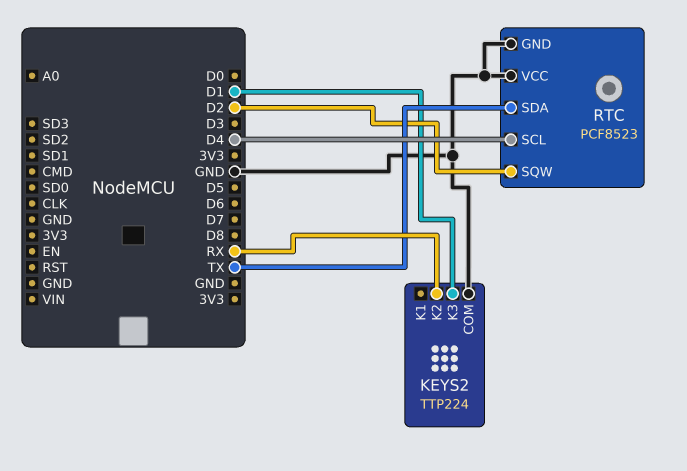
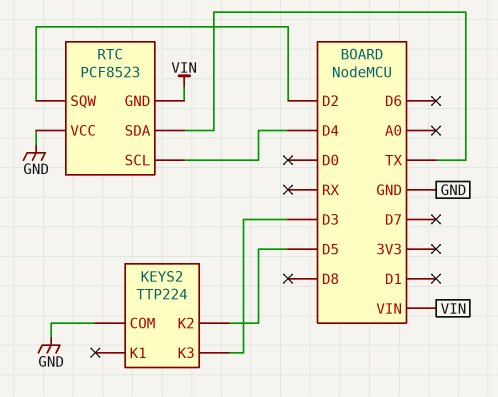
KEYS2 pin K2: RX -> D5
KEYS2 pin K3: D1 -> D3
RTC pin GND: GND -> VIN

